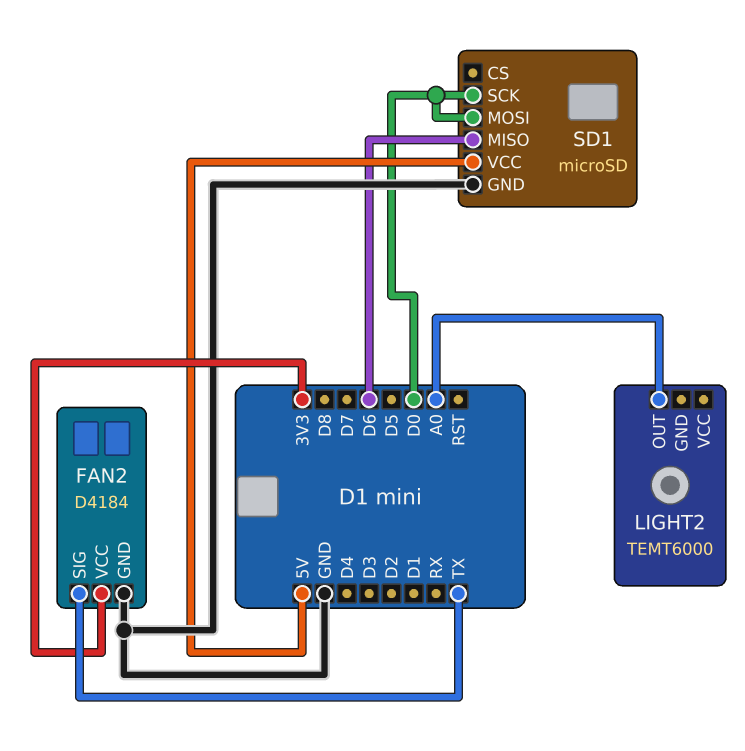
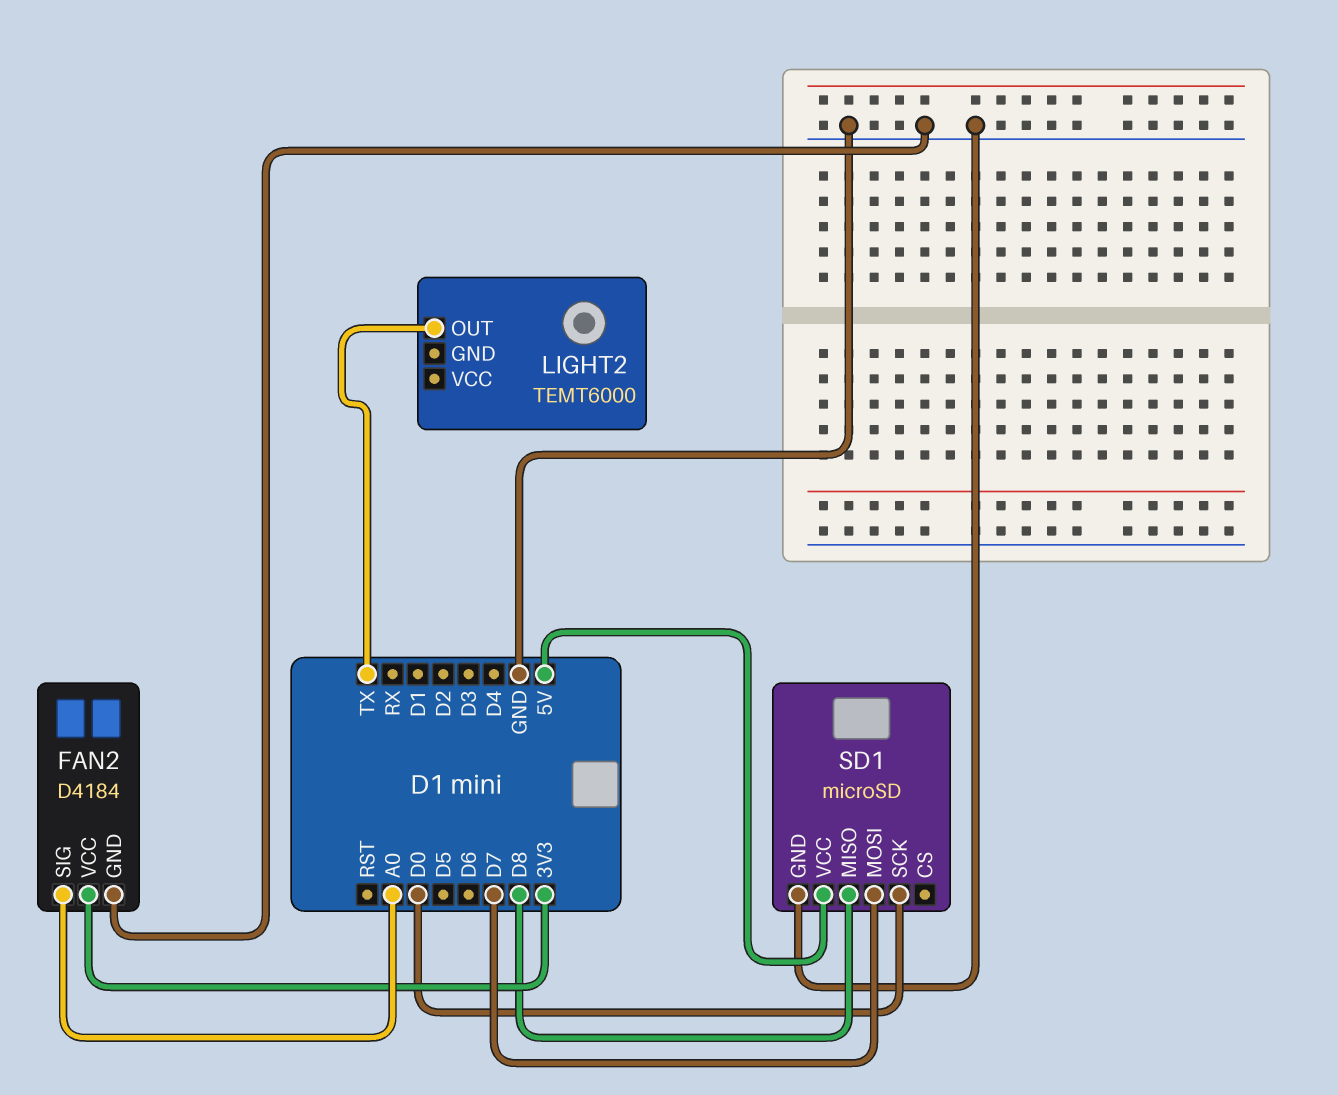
FAN2 pin SIG: TX -> A0
LIGHT2 pin OUT: A0 -> TX
SD1 pin MISO: D6 -> D8
SD1 pin MOSI: D0 -> D7

